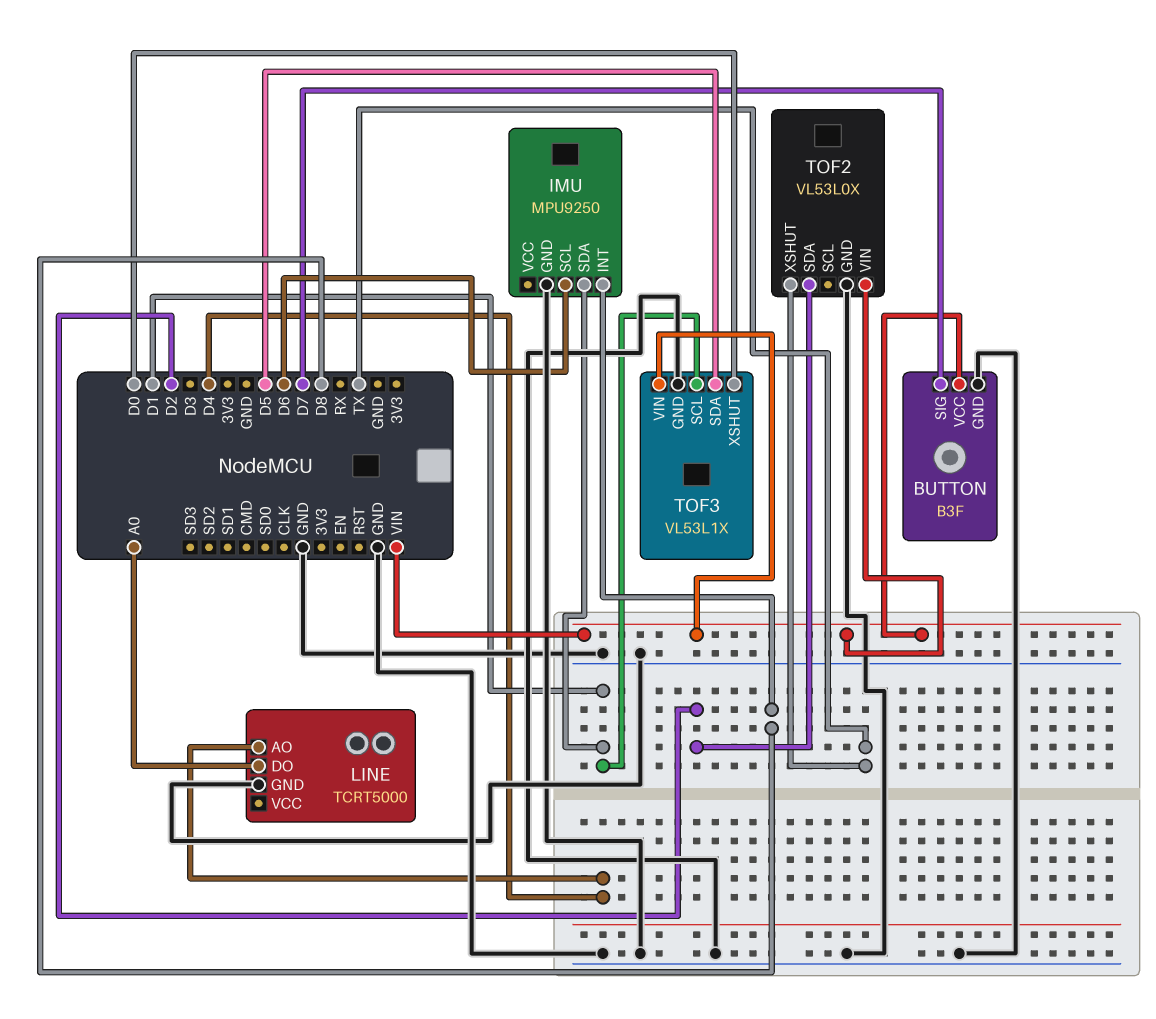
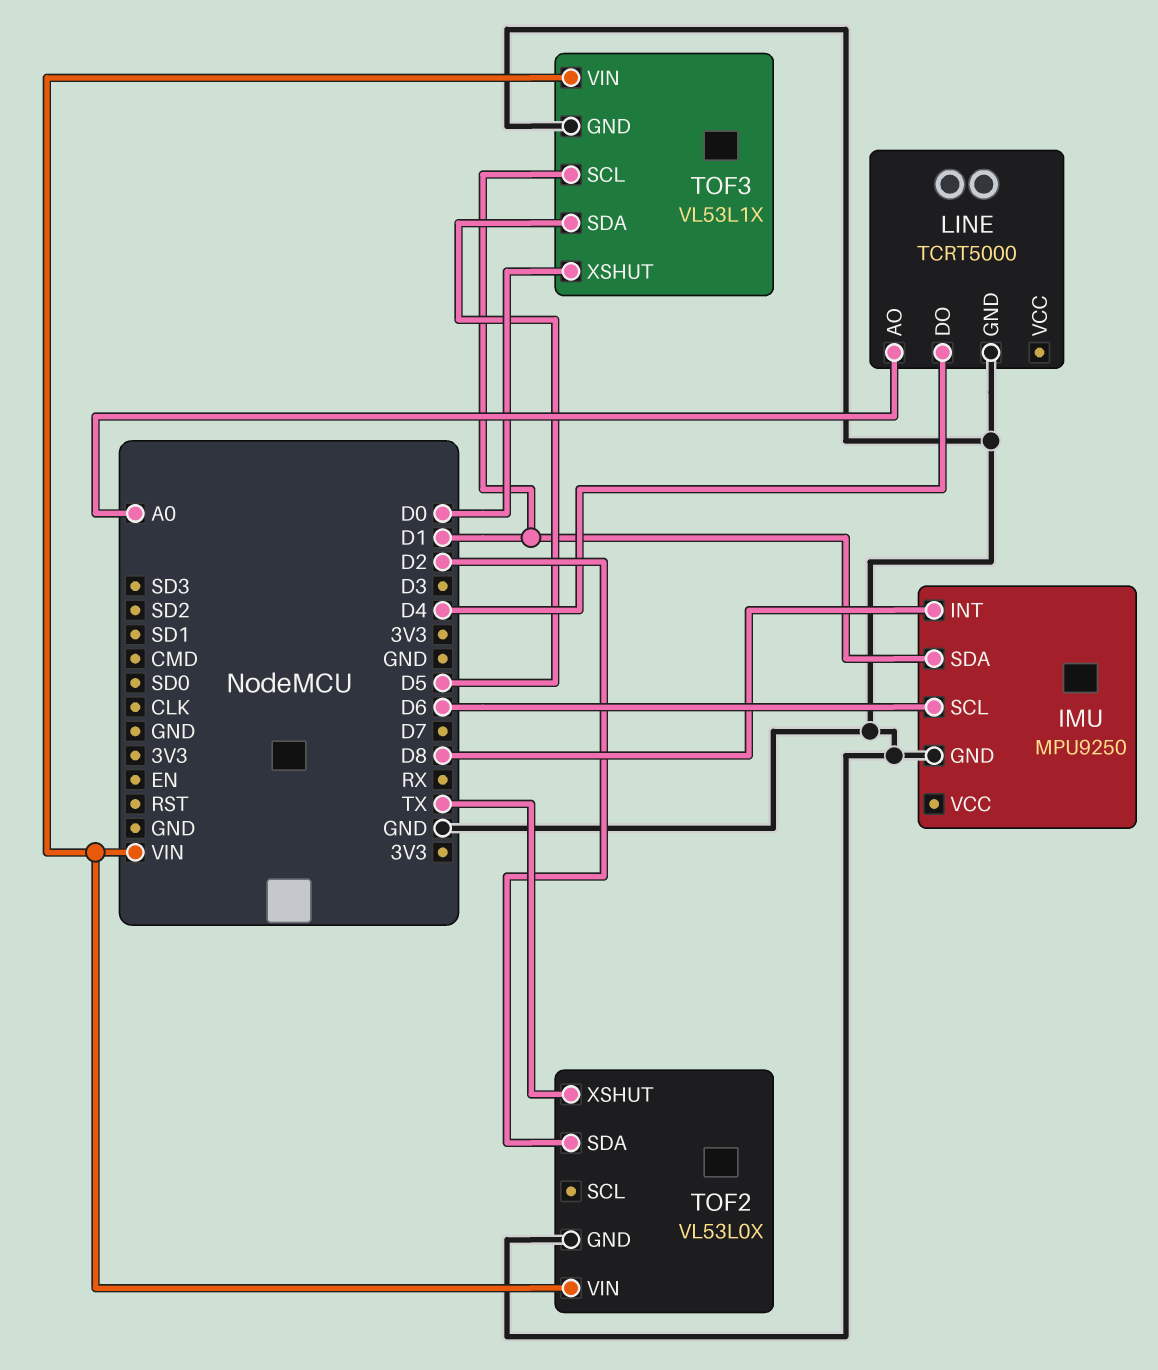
BUTTON: B3F -> none
BUTTON pin GND: GND -> none
BUTTON pin SIG: D7 -> none
BUTTON pin VCC: VIN -> none
LINE pin AO: D4 -> A0
LINE pin DO: A0 -> D4

